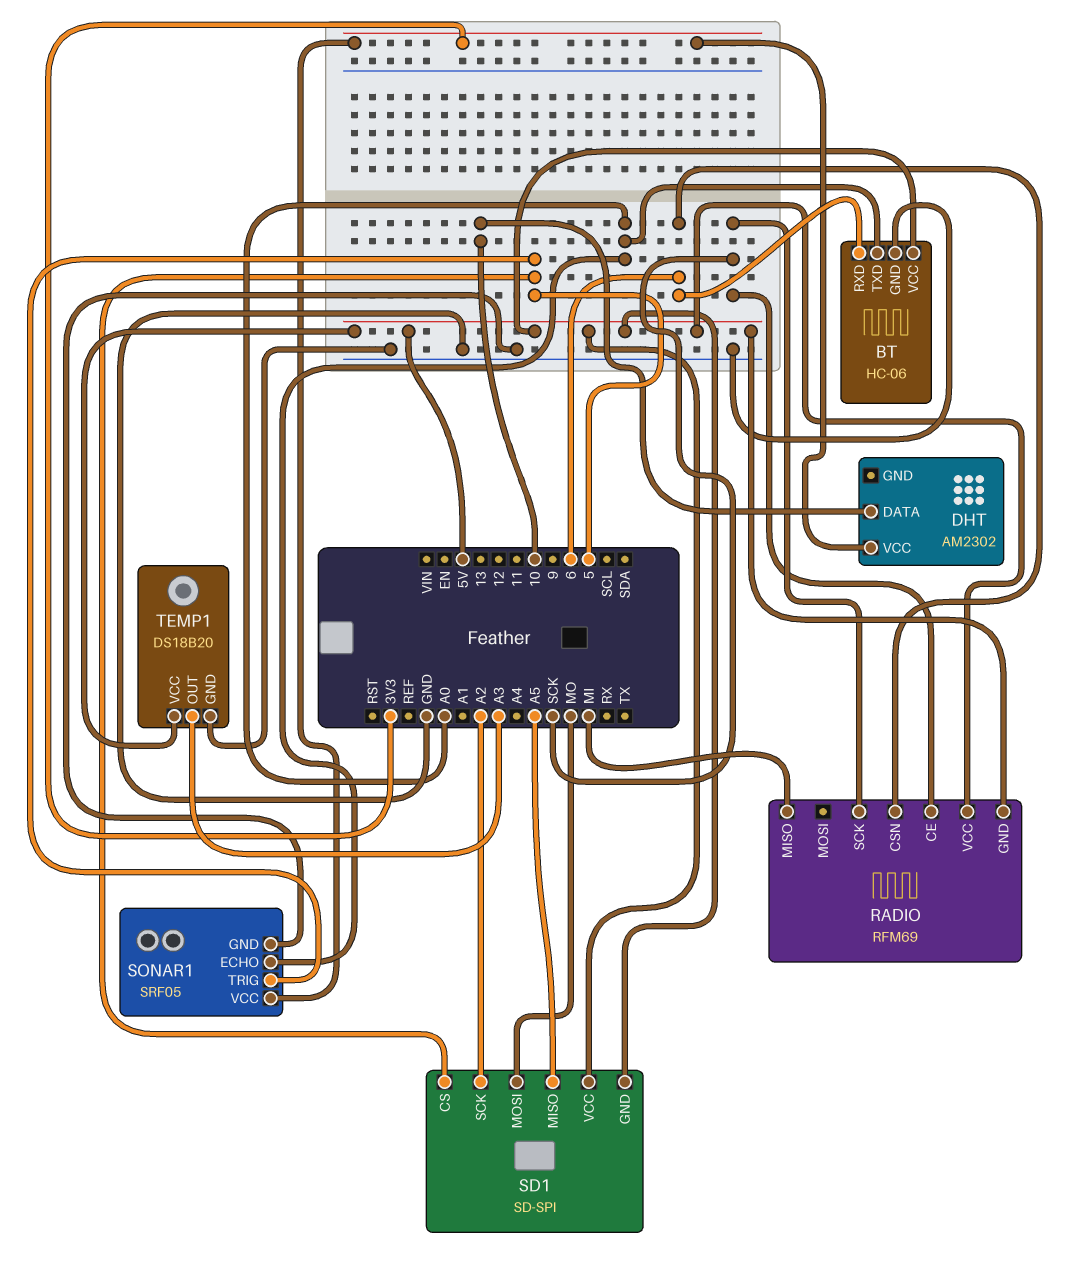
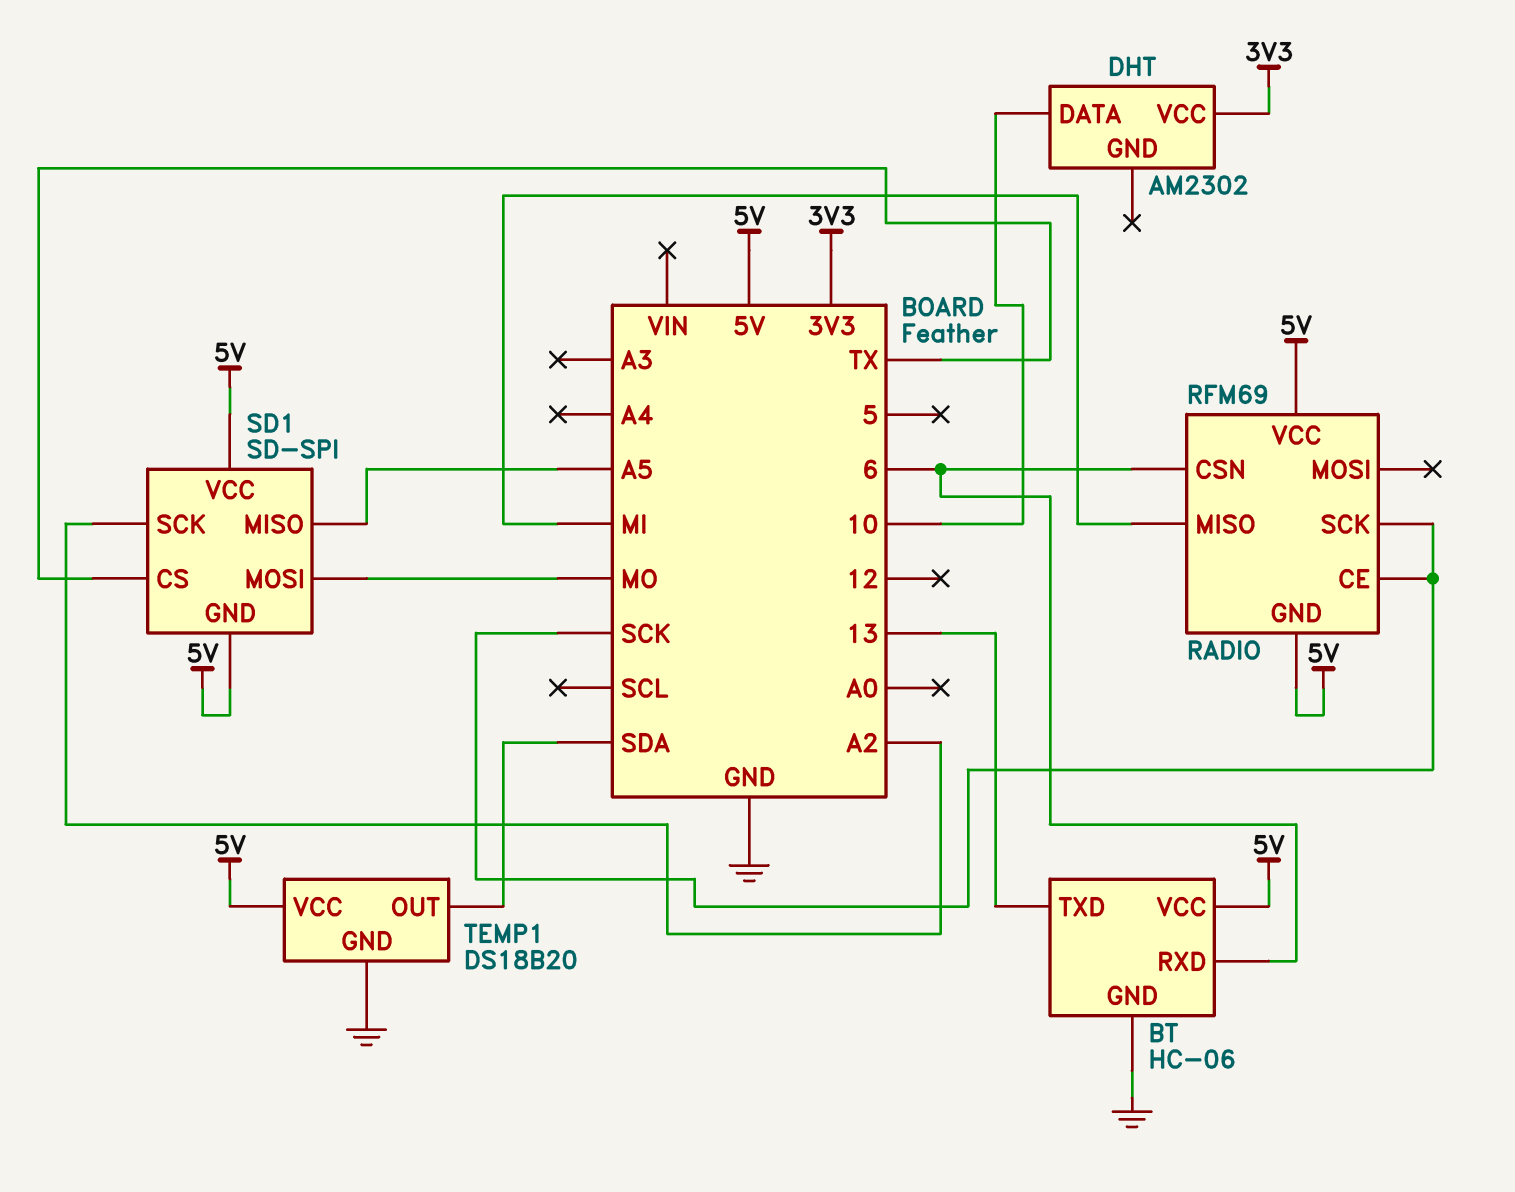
BT pin TXD: A0 -> 13
SD1 pin CS: 5 -> TX
SONAR1: SRF05 -> none
SONAR1 pin ECHO: A0 -> none
SONAR1 pin GND: GND -> none
SONAR1 pin TRIG: 5 -> none
SONAR1 pin VCC: 3V3 -> none
TEMP1 pin OUT: A3 -> SDA

